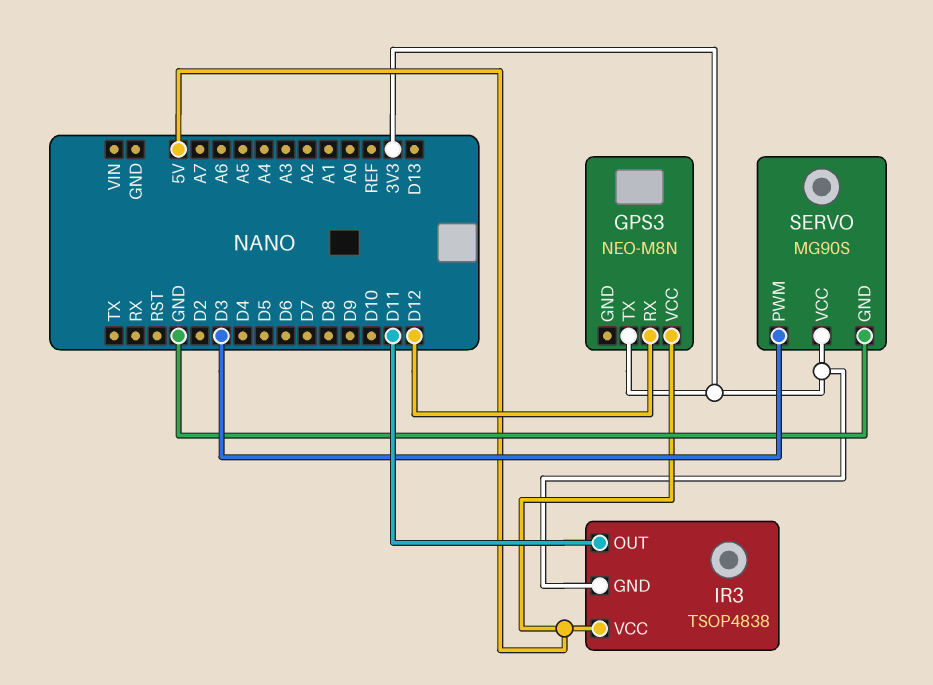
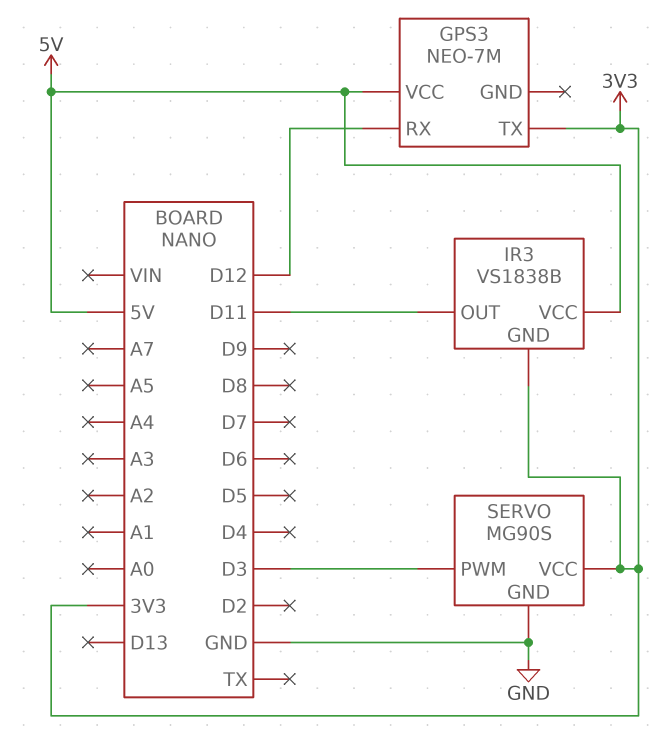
GPS3: NEO-M8N -> NEO-7M
IR3: TSOP4838 -> VS1838B

